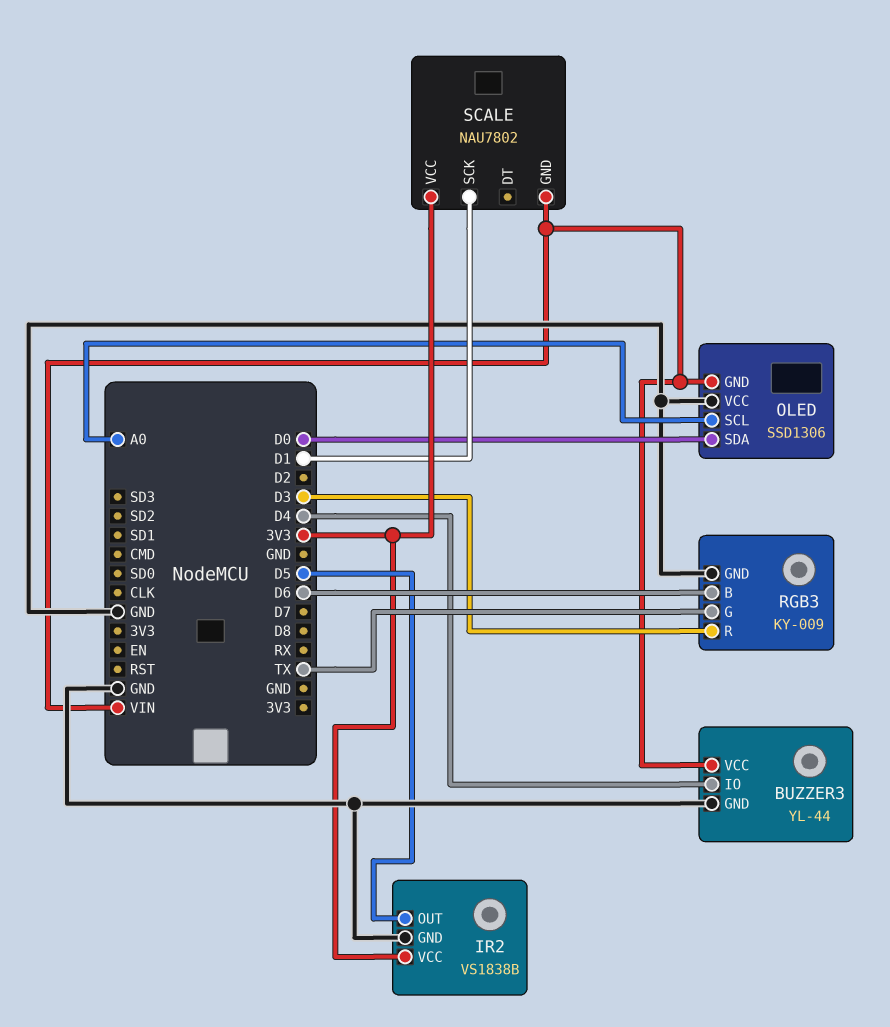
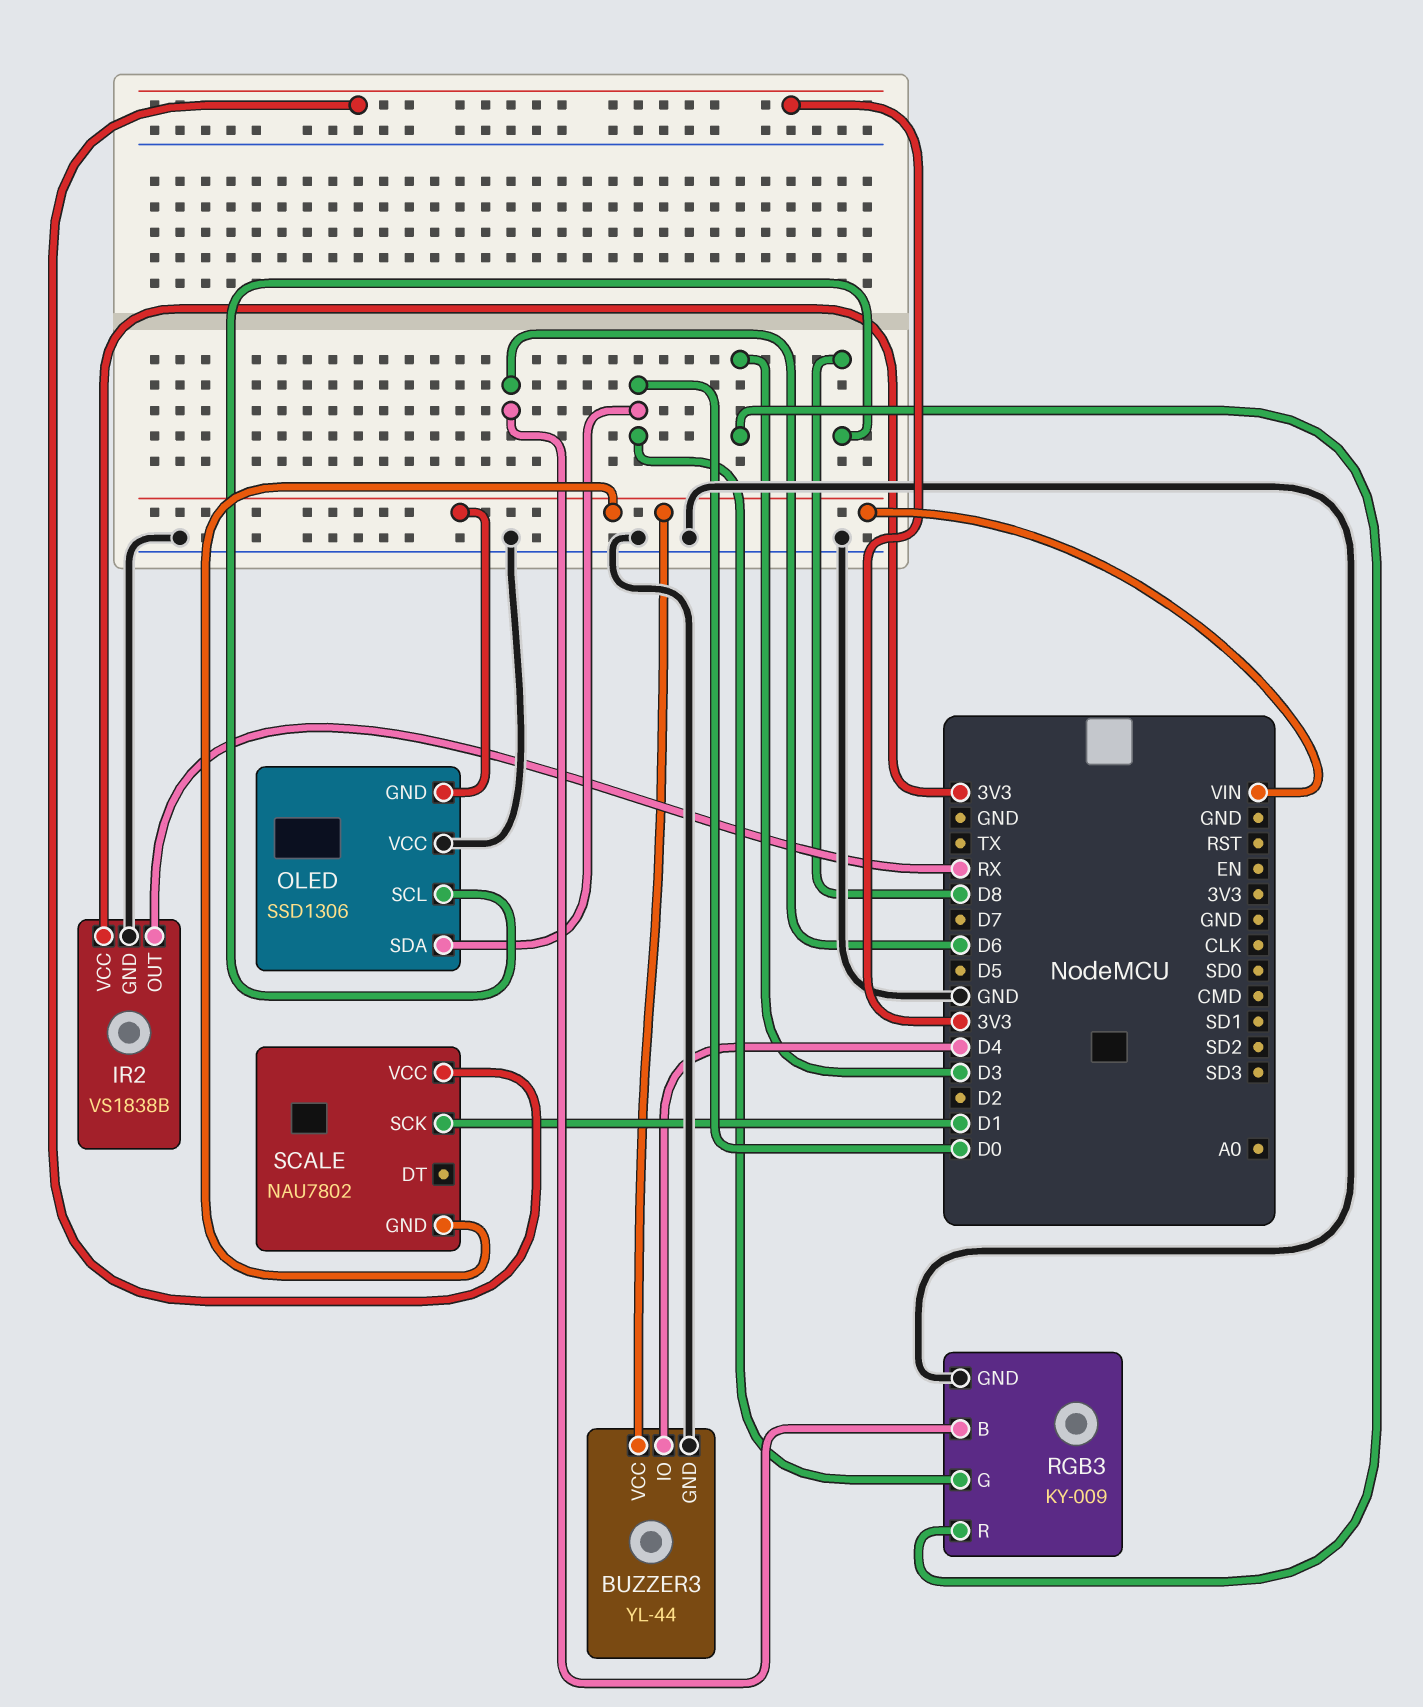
IR2 pin OUT: D5 -> RX
OLED pin SCL: A0 -> D8
RGB3 pin G: TX -> D0

